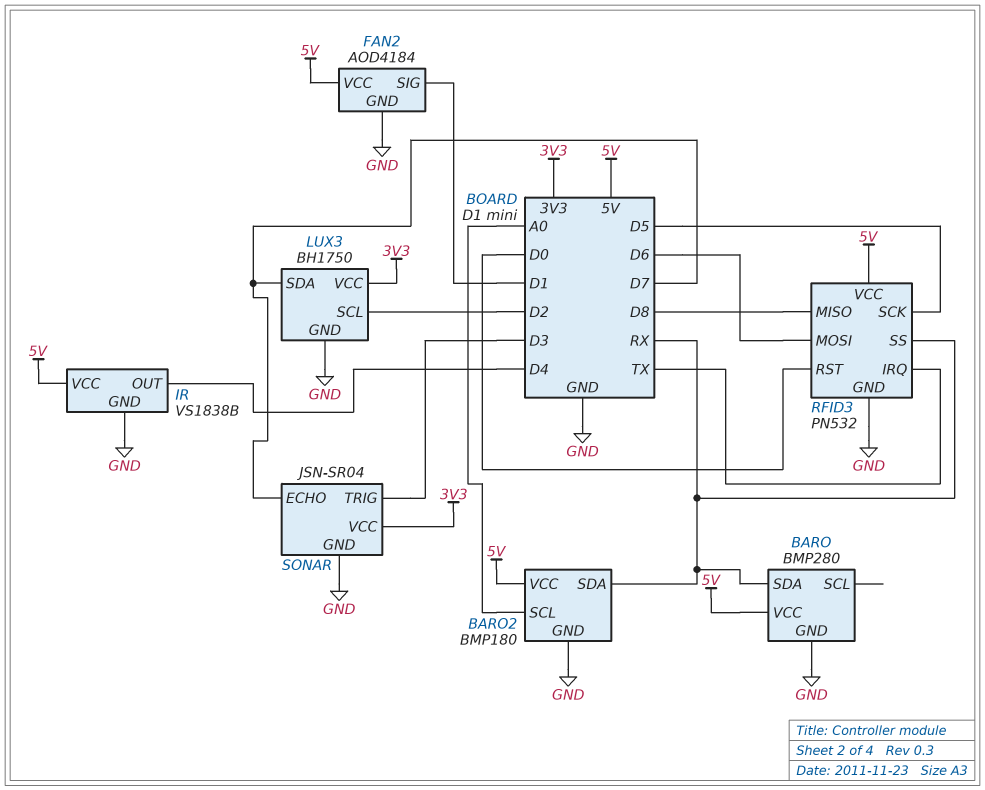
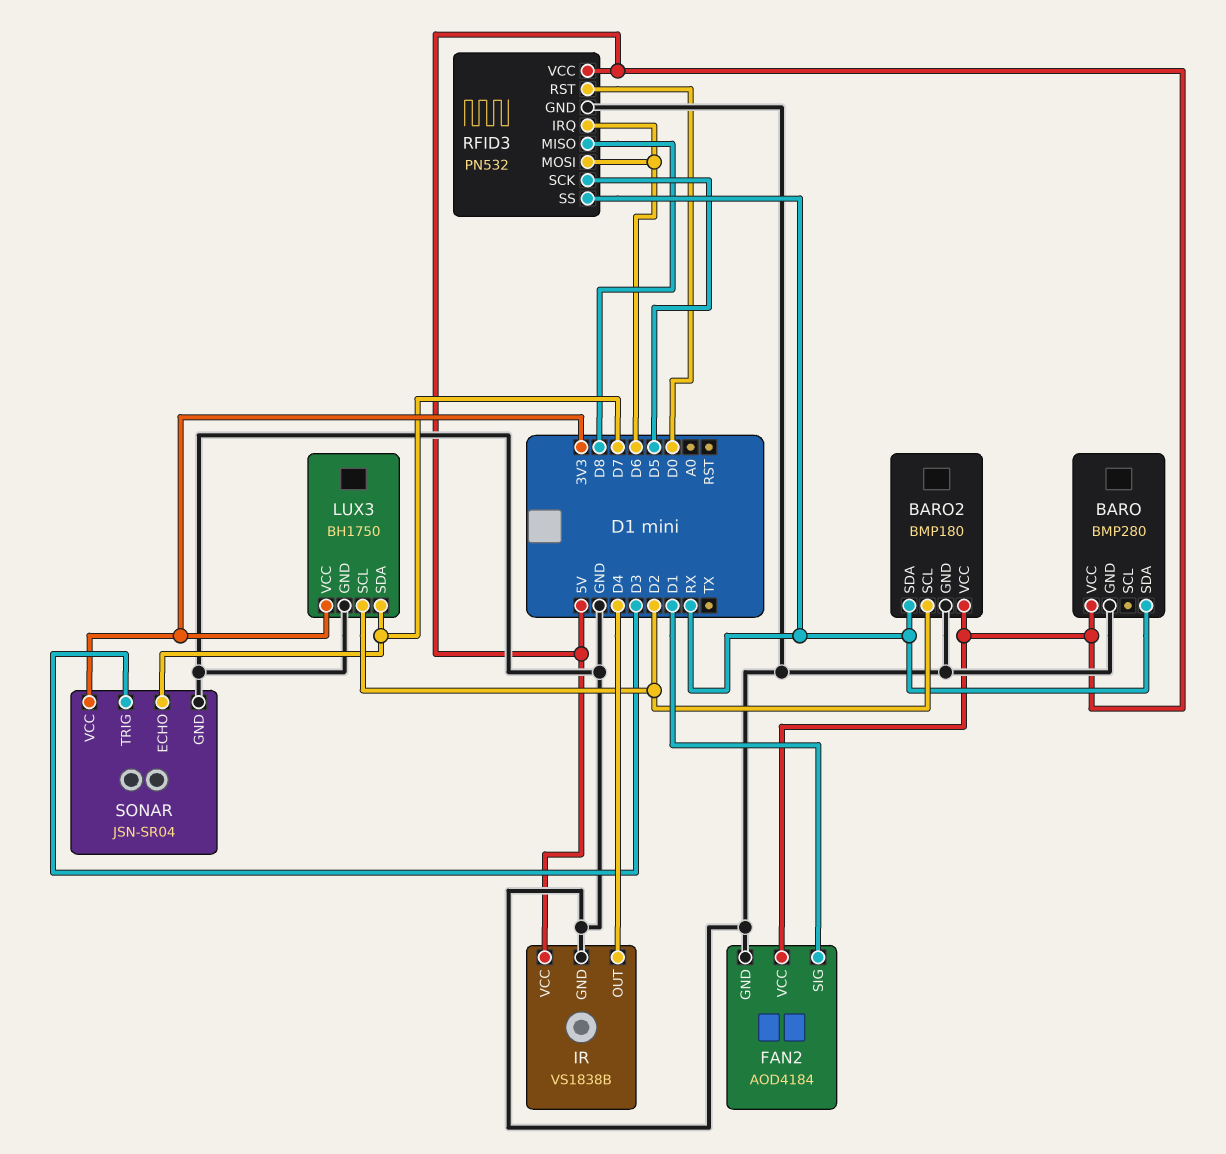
BARO2 pin SCL: A0 -> D2
RFID3 pin IRQ: TX -> D6

